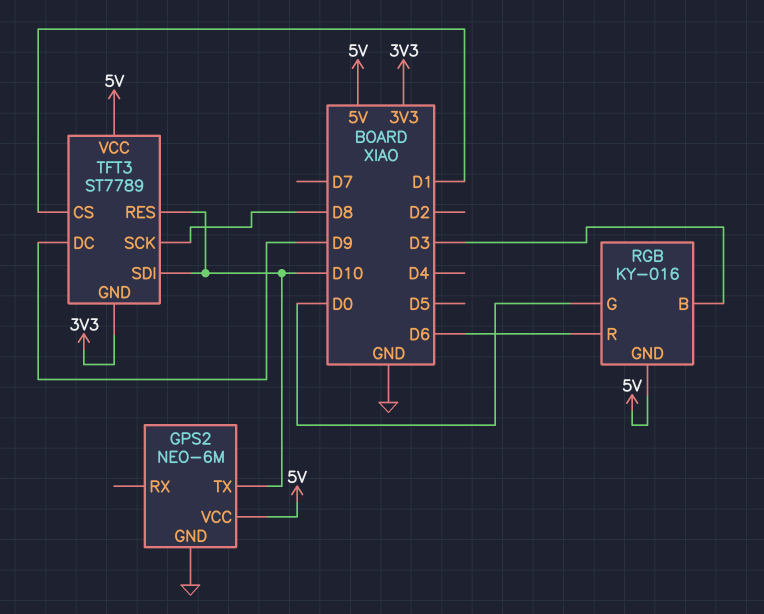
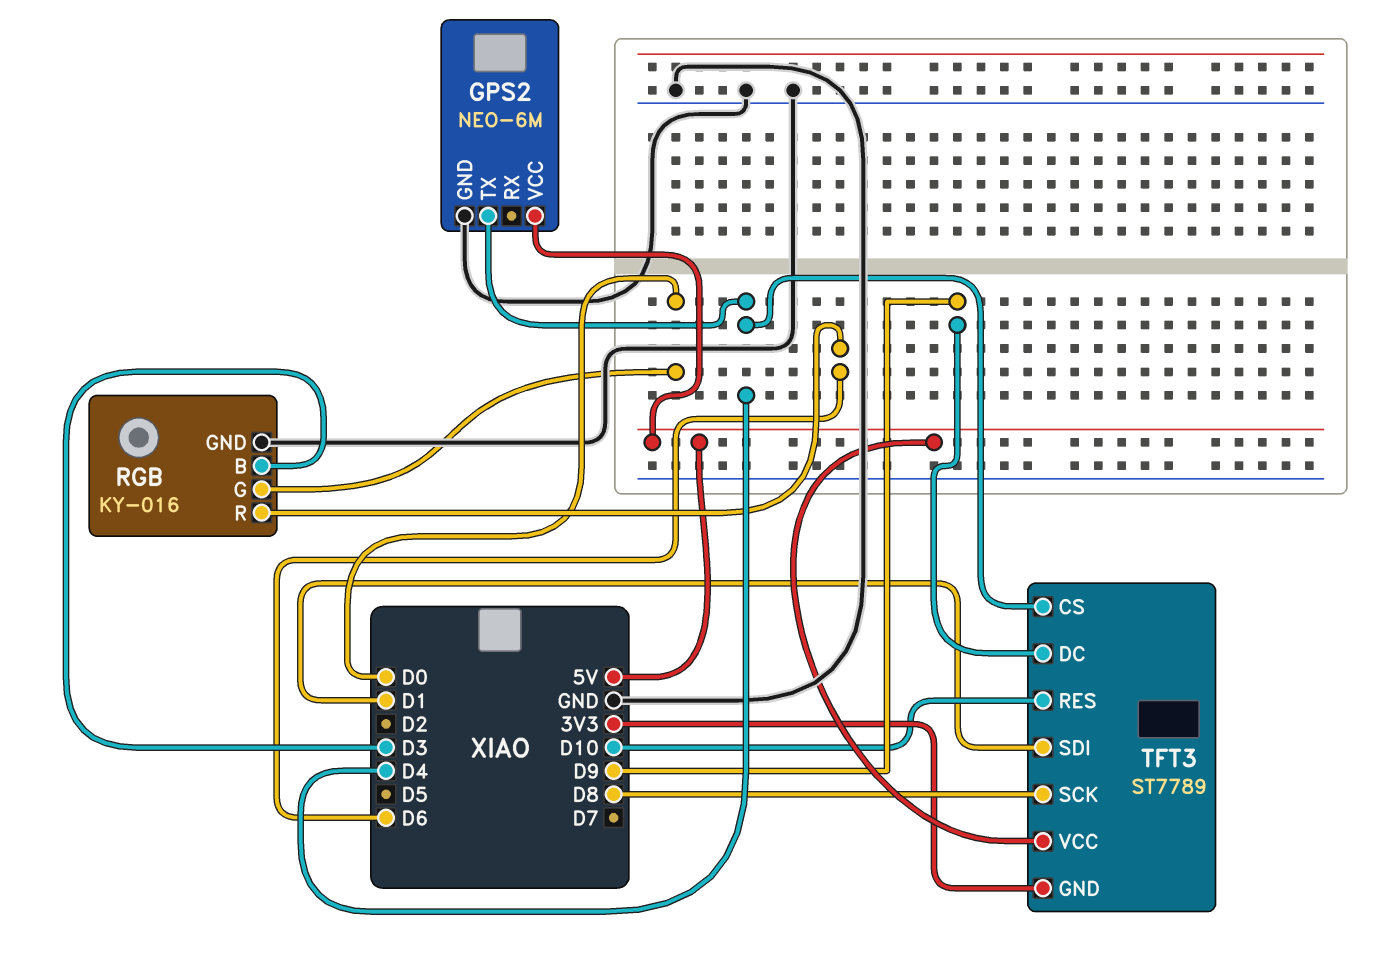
GPS2 pin TX: D10 -> D4
RGB pin GND: 5V -> GND
TFT3 pin CS: D1 -> D4
TFT3 pin SDI: D10 -> D1

